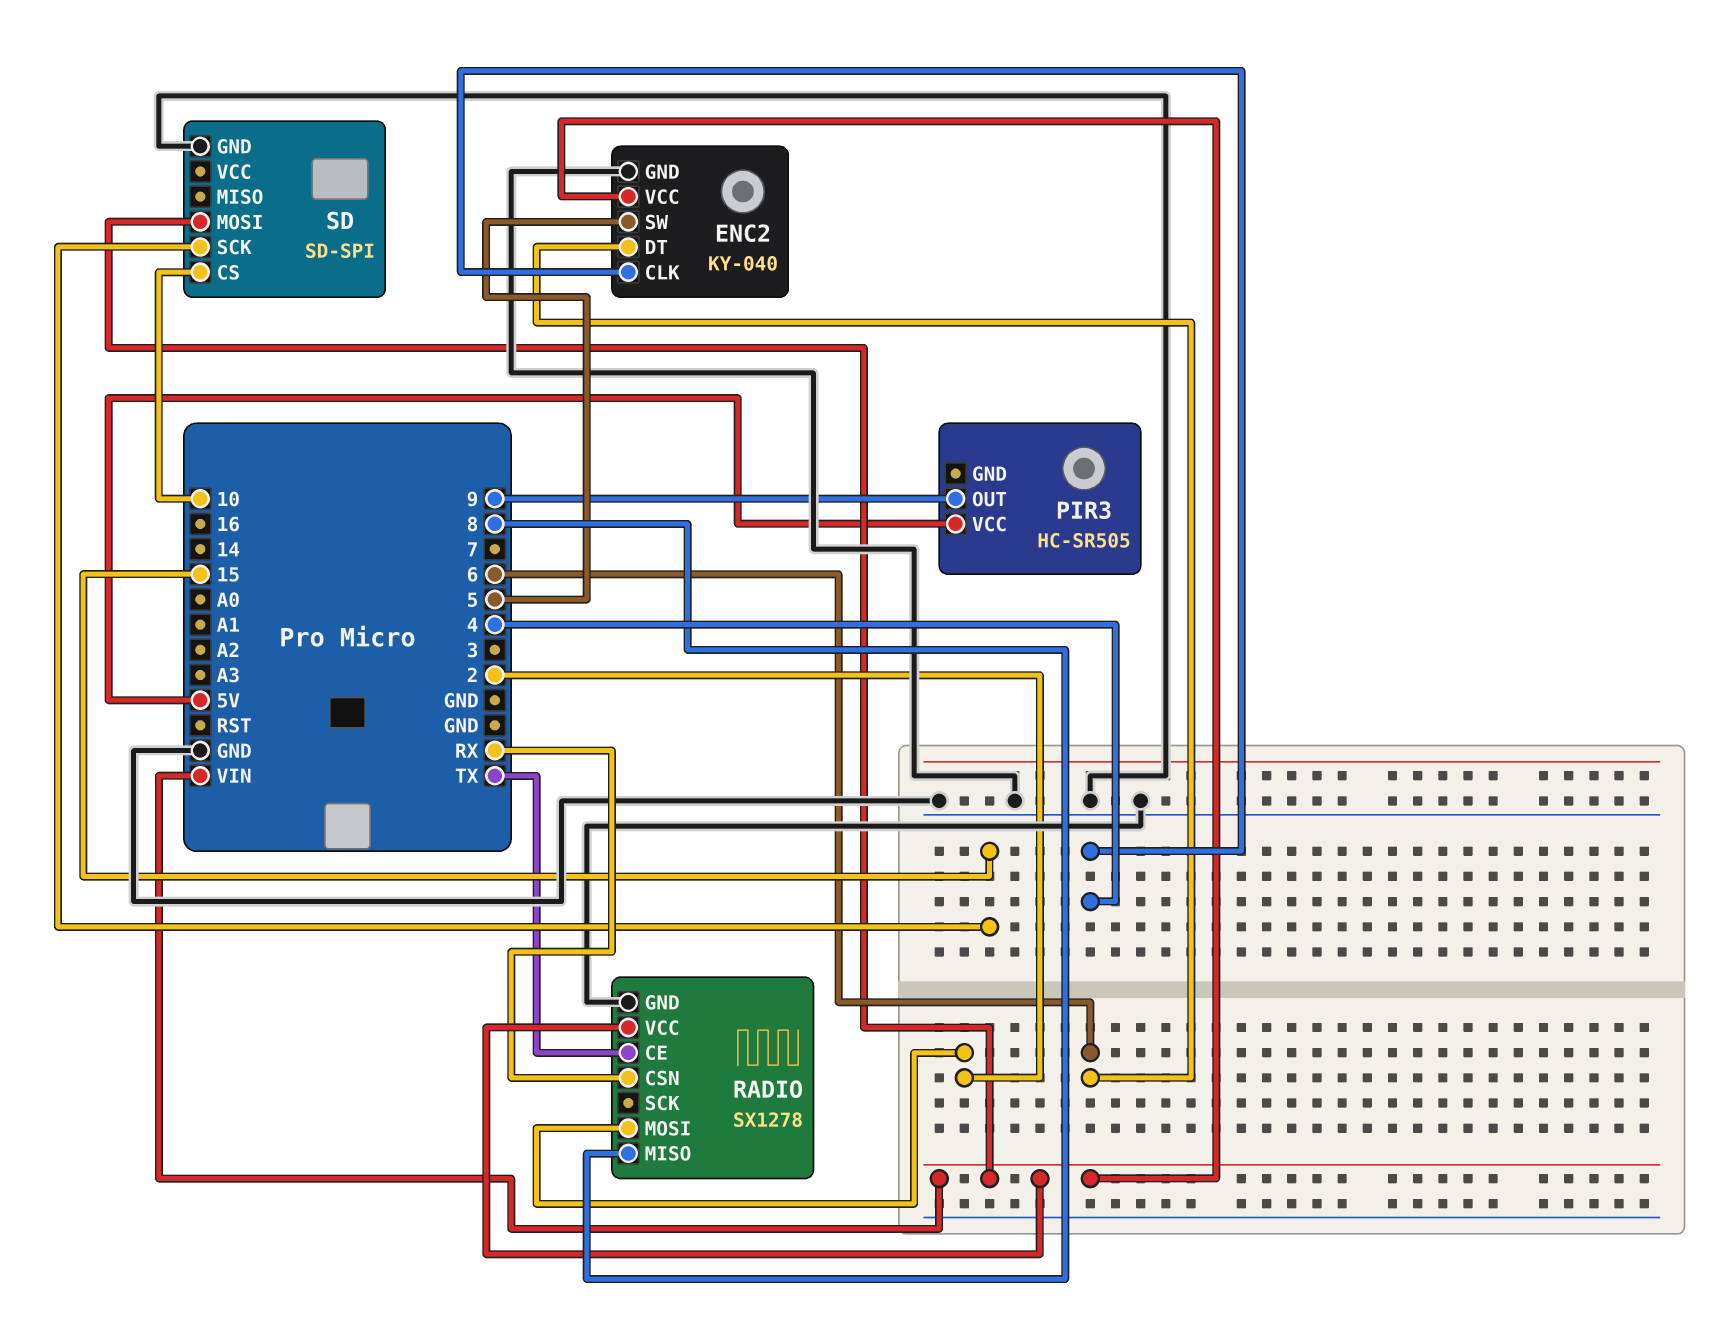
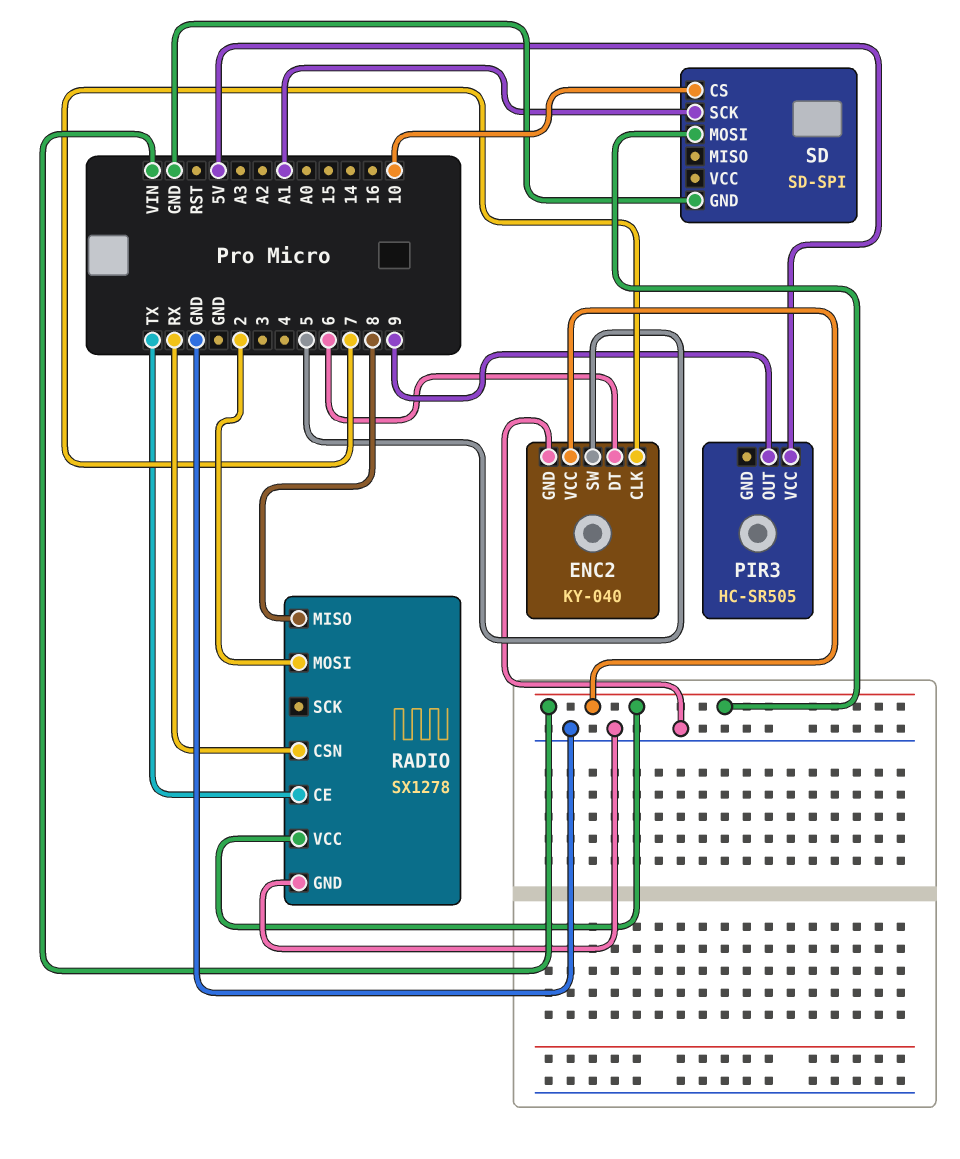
ENC2 pin CLK: 4 -> 7
SD pin SCK: 15 -> A1

